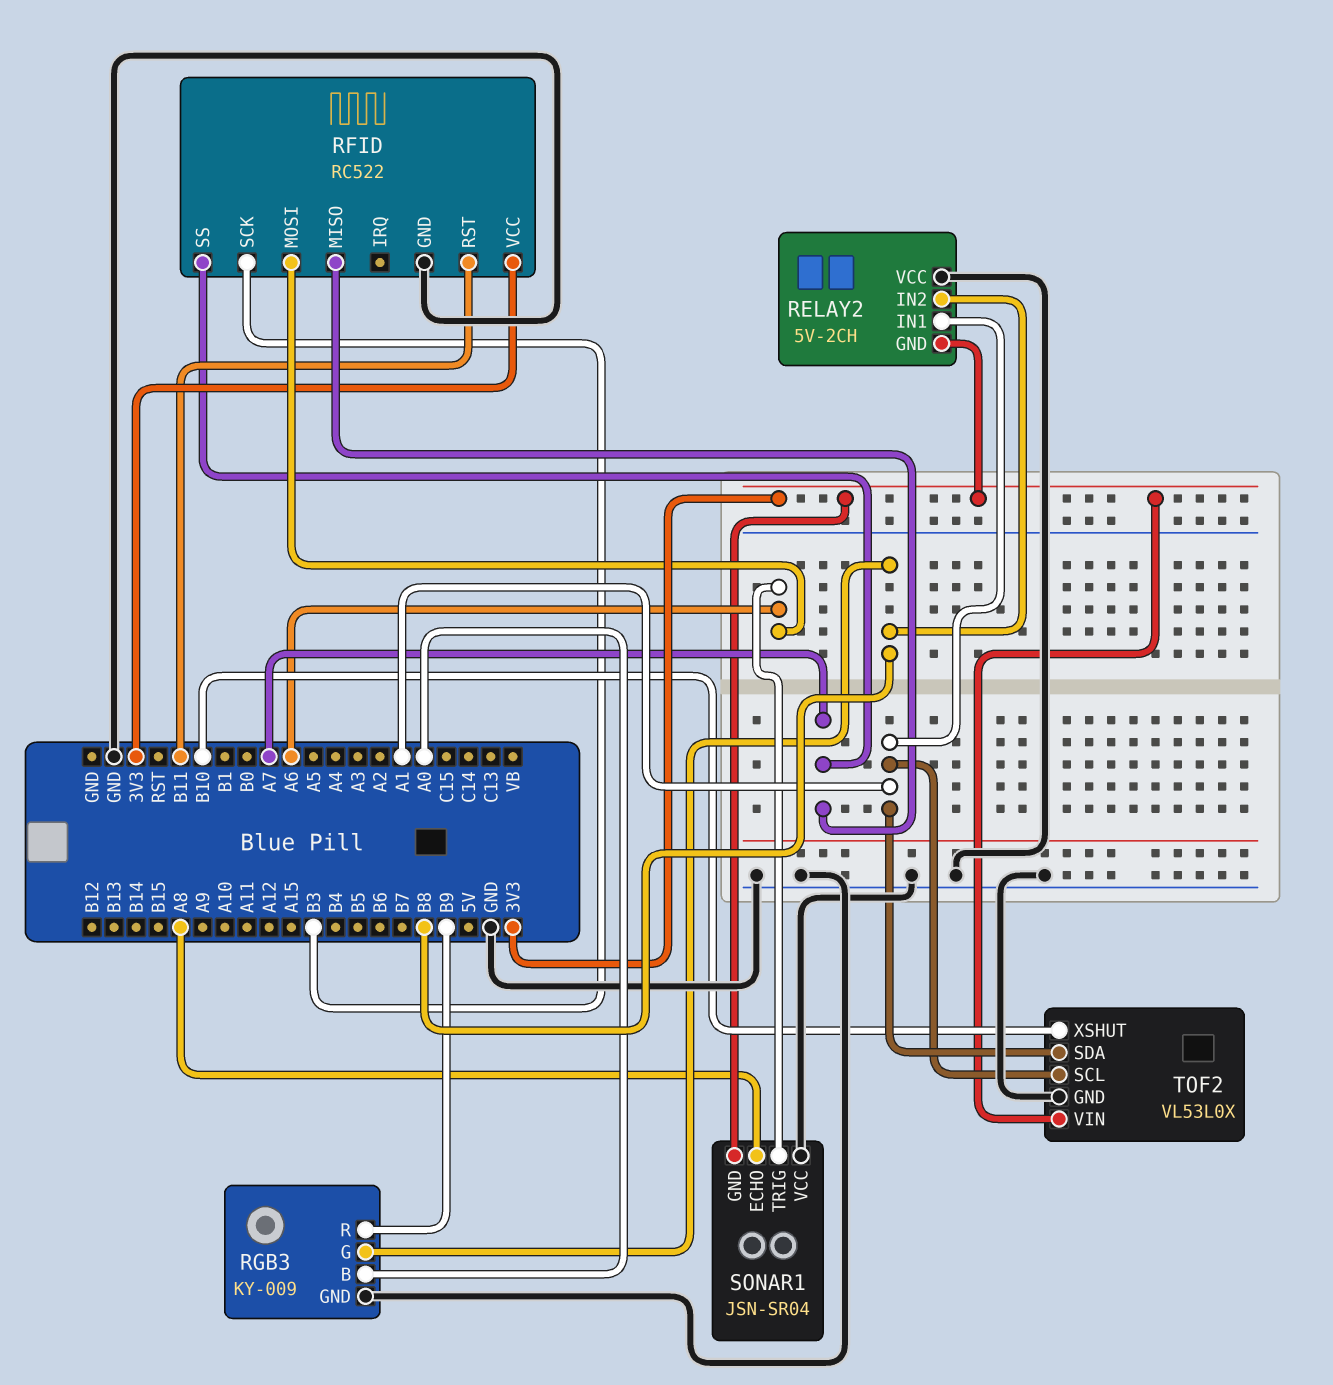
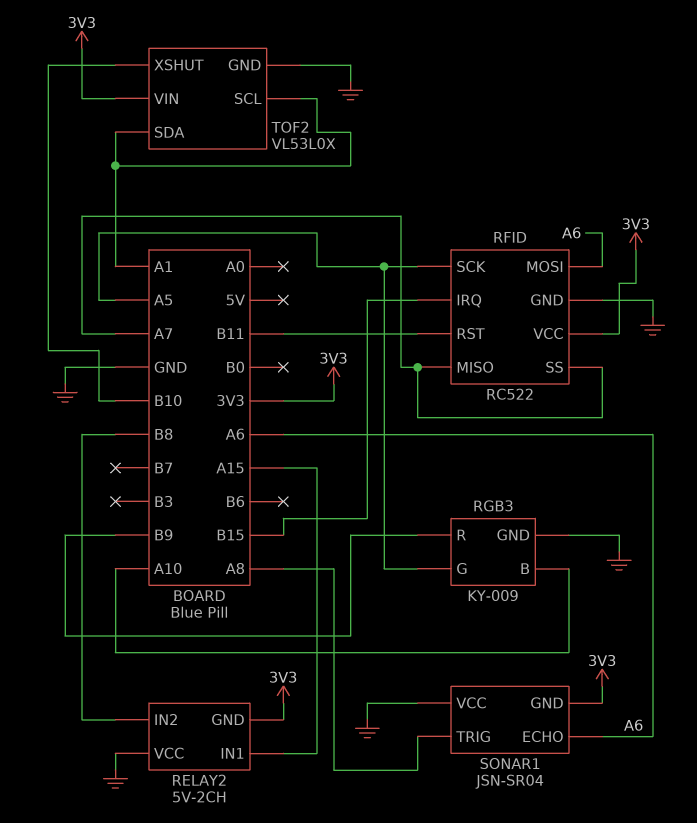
RELAY2 pin IN1: A1 -> A15
RFID pin IRQ: none -> B15
RFID pin SCK: B3 -> A5
RGB3 pin B: A0 -> A10
RGB3 pin G: B8 -> A5
SONAR1 pin ECHO: A8 -> A6
SONAR1 pin TRIG: A6 -> A8

